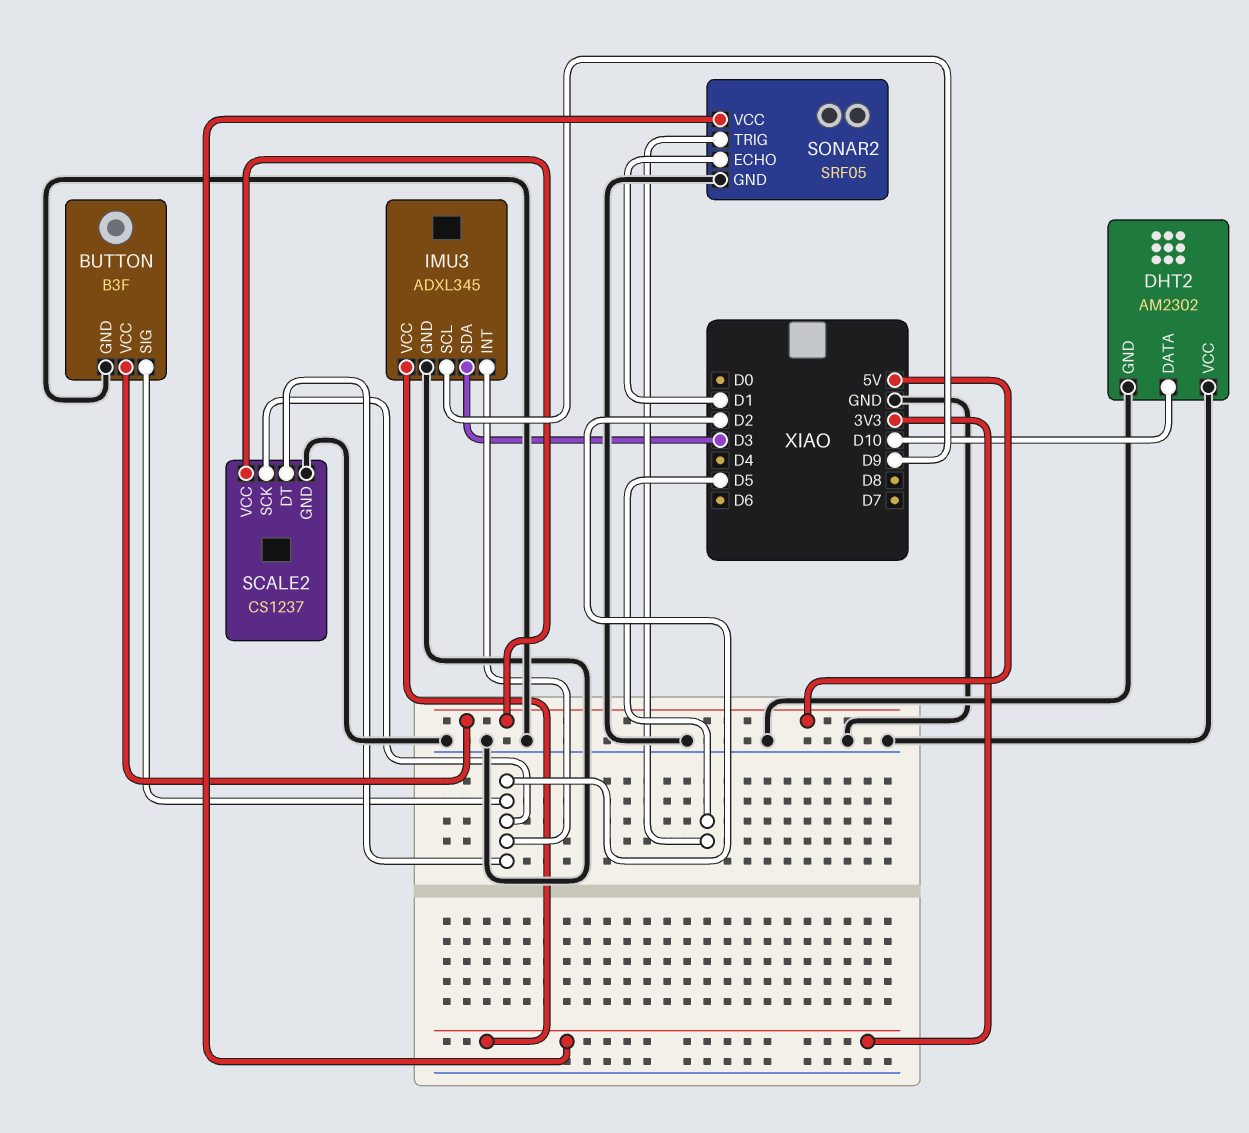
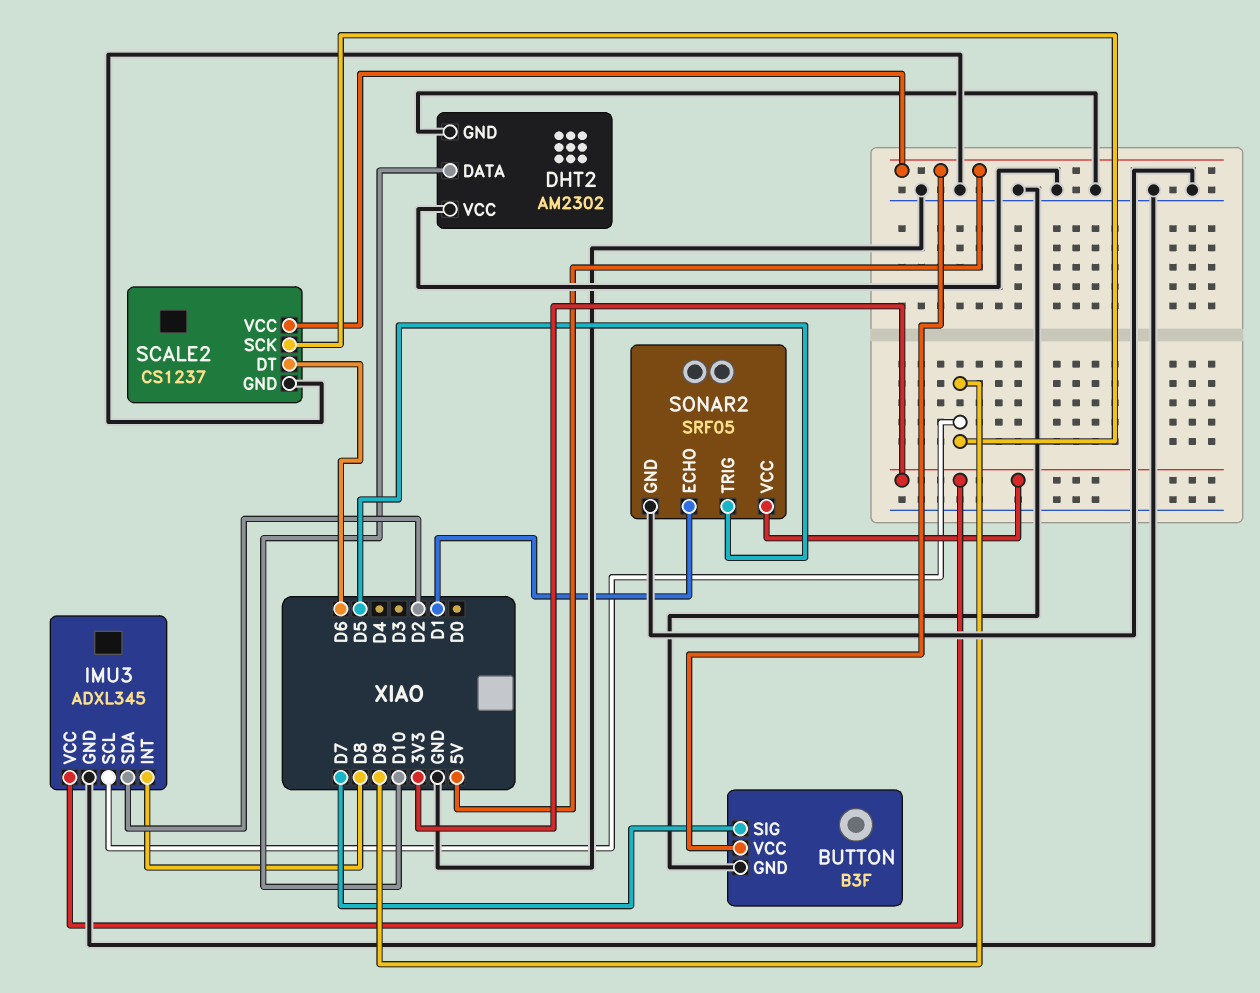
BUTTON pin SIG: D2 -> D7
IMU3 pin INT: D2 -> D8
IMU3 pin SDA: D3 -> D2
SCALE2 pin DT: D2 -> D6
SCALE2 pin SCK: D2 -> D9

